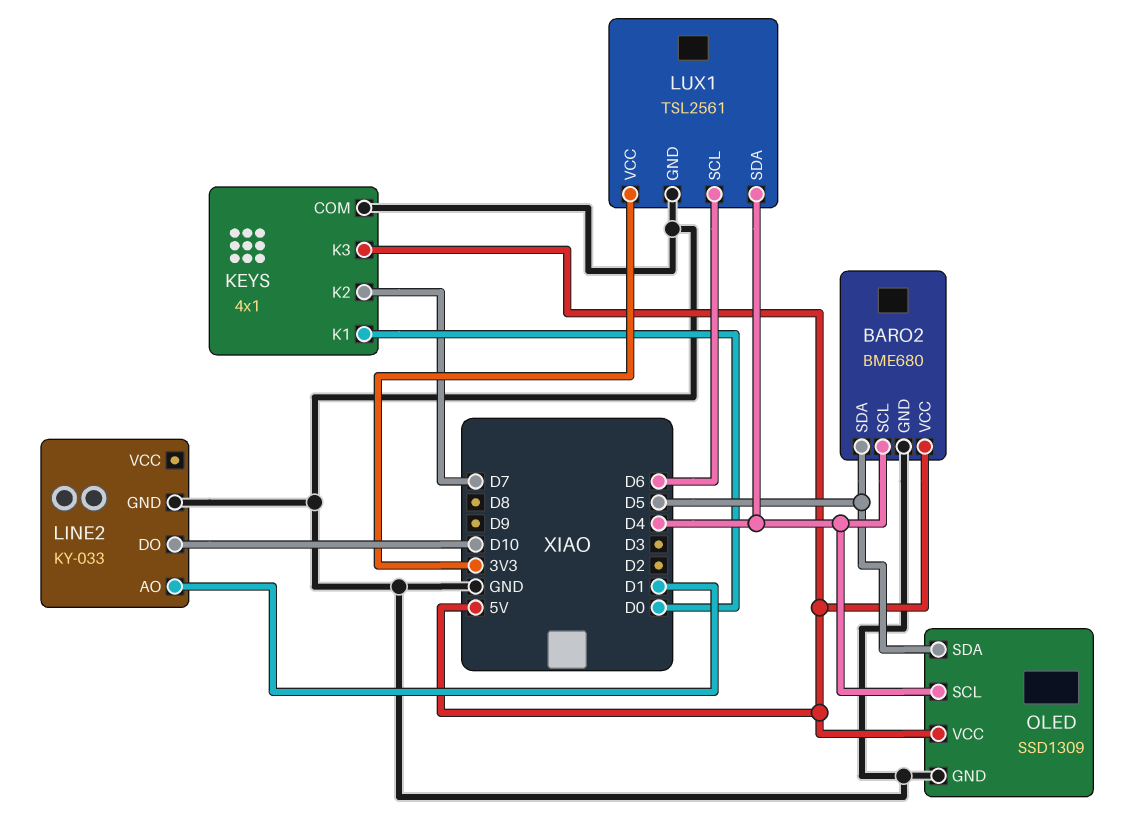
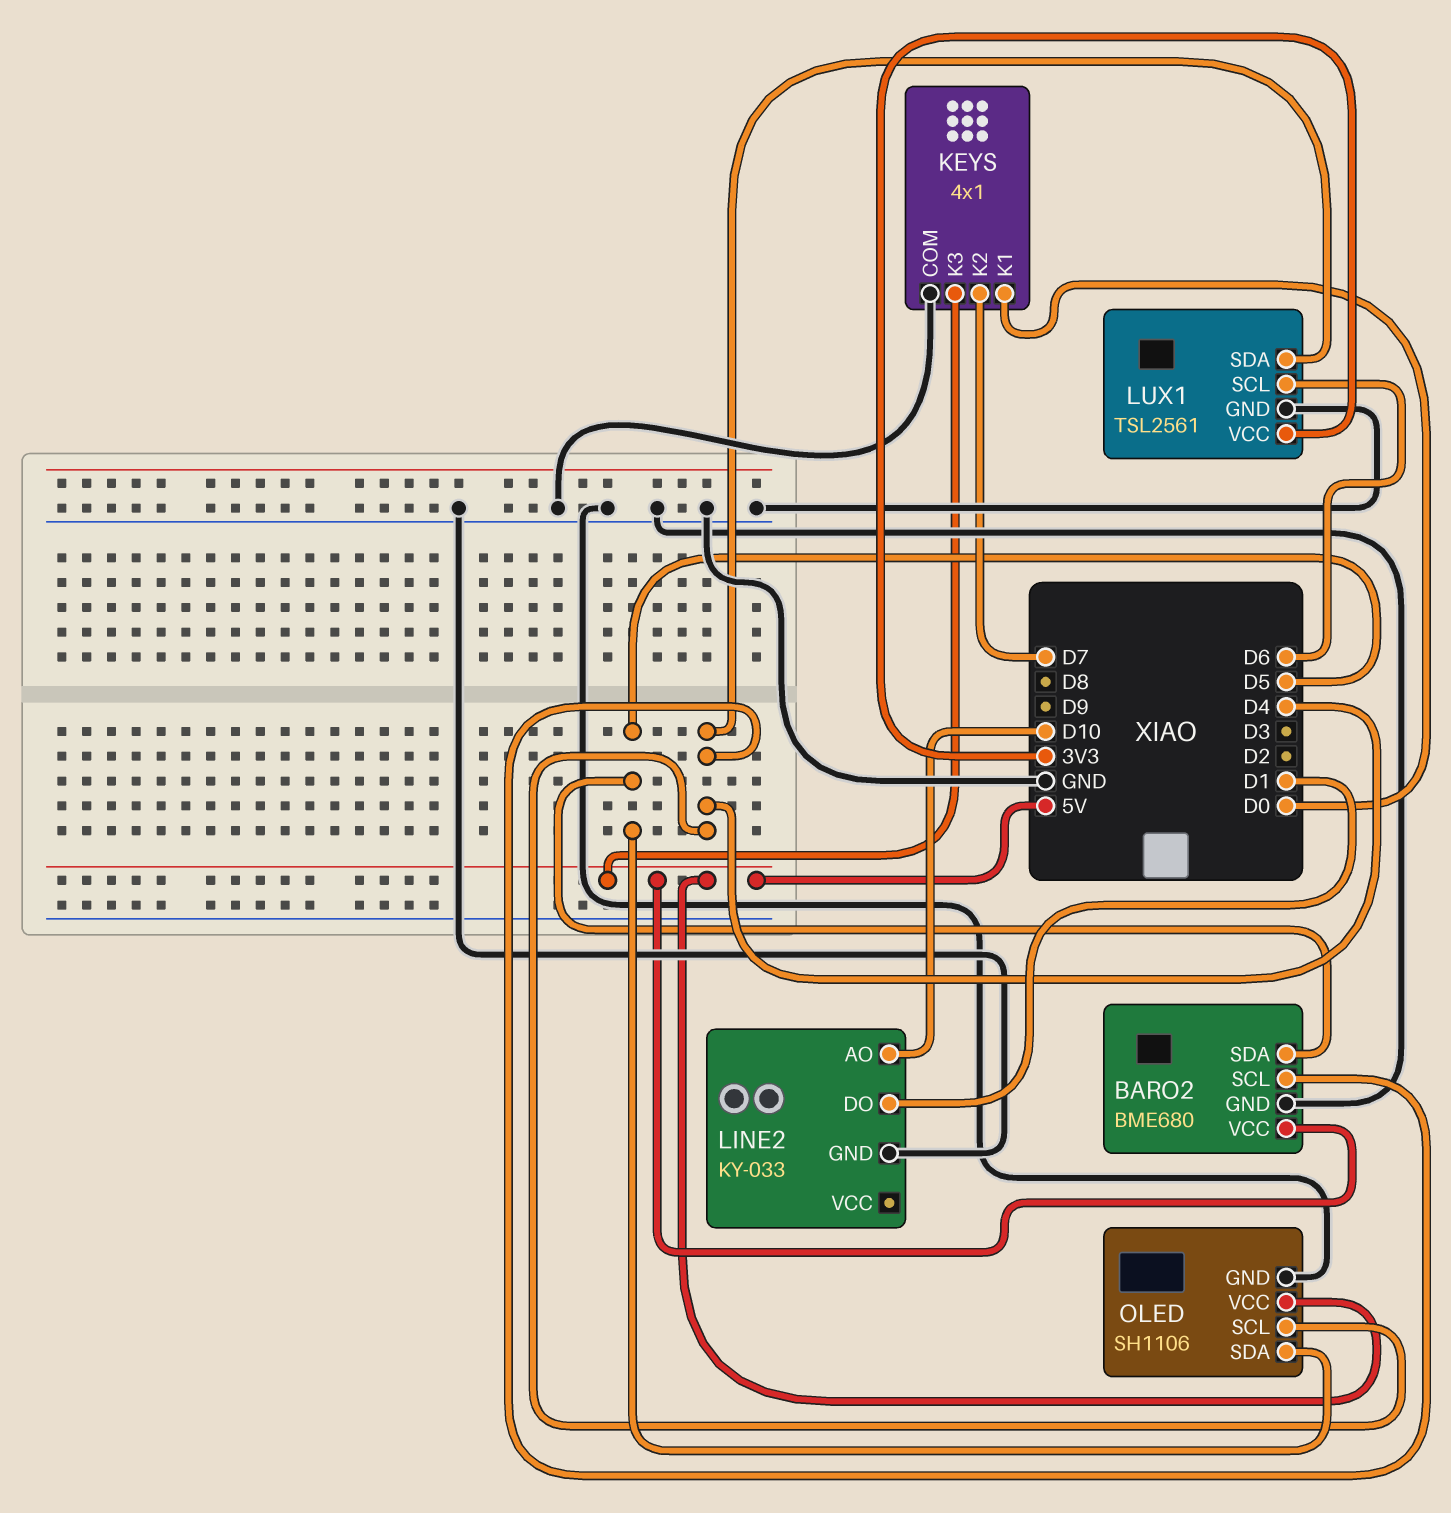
LINE2 pin AO: D1 -> D10
LINE2 pin DO: D10 -> D1
OLED: SSD1309 -> SH1106

